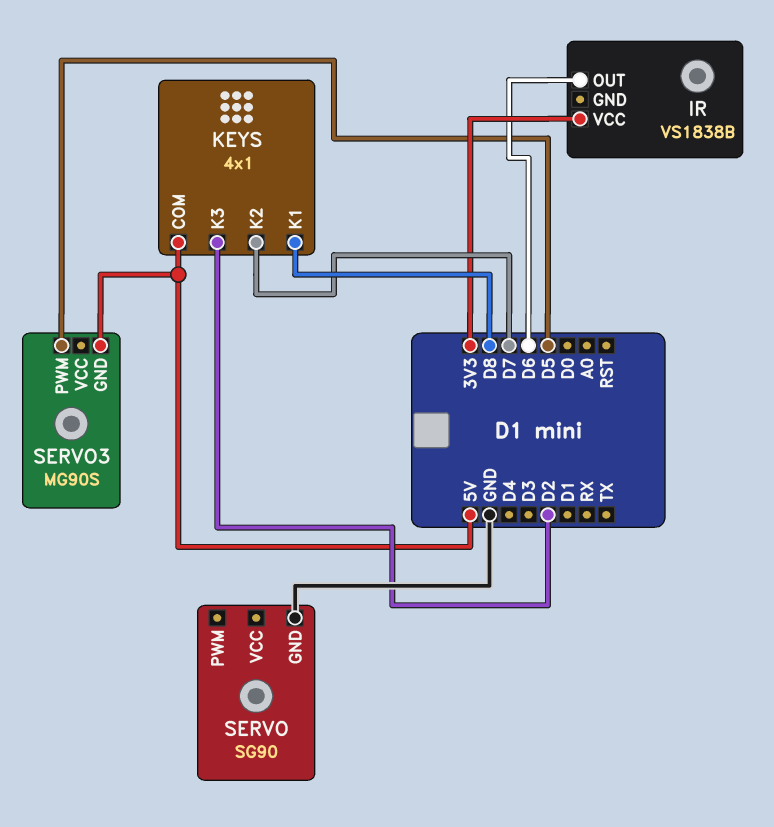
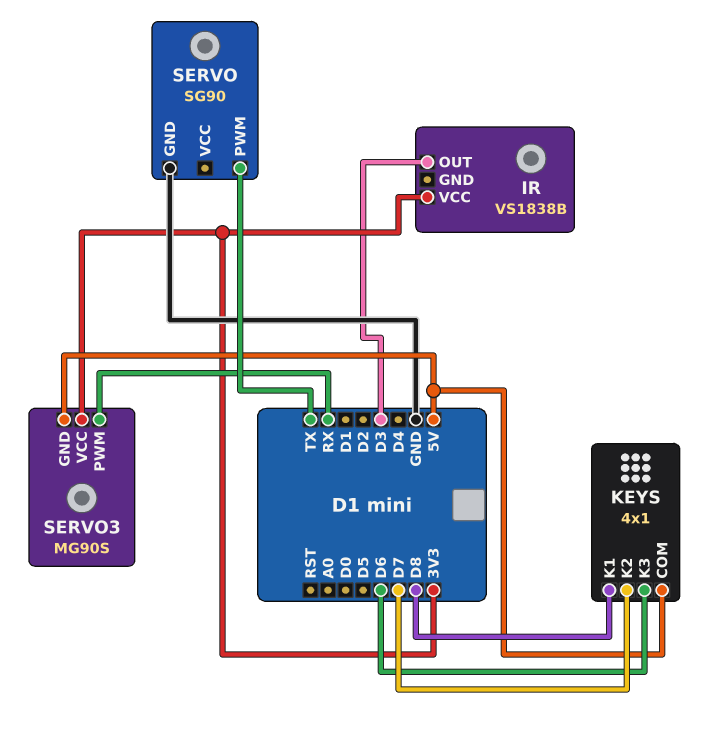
IR pin OUT: D6 -> D3
KEYS pin K3: D2 -> D6
SERVO pin PWM: none -> TX
SERVO3 pin PWM: D5 -> RX
SERVO3 pin VCC: none -> 3V3

